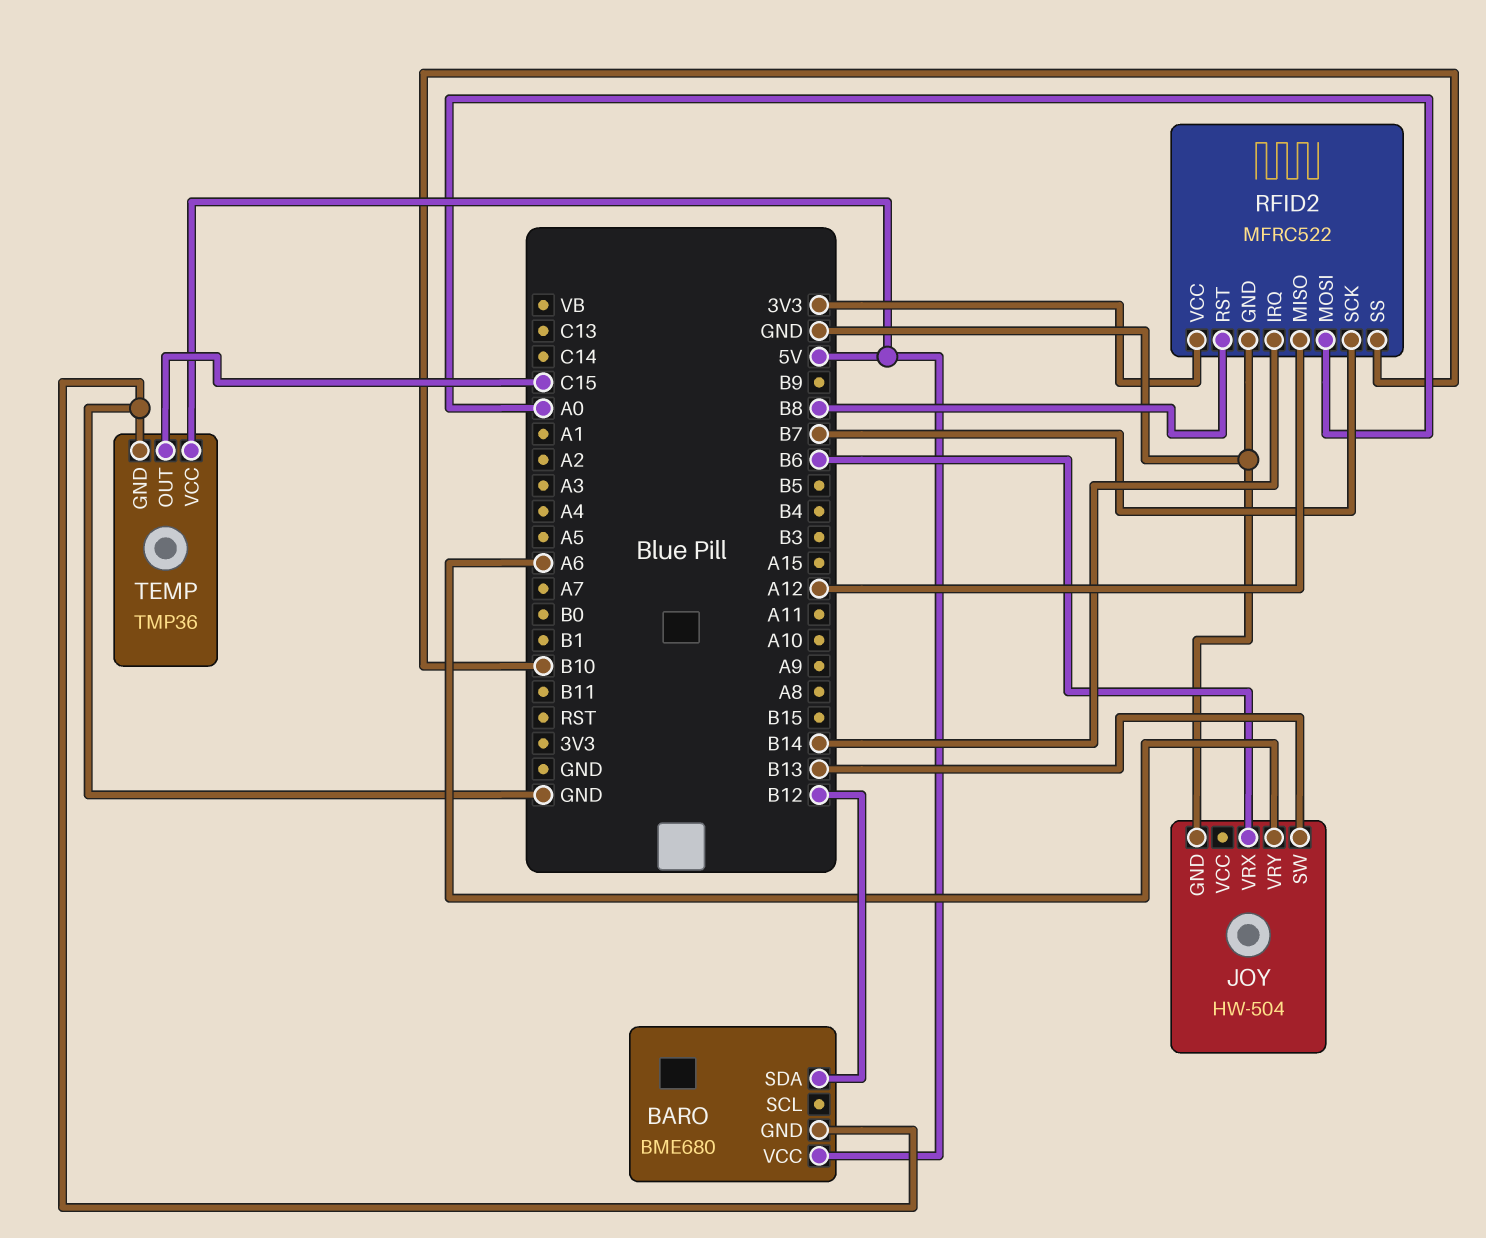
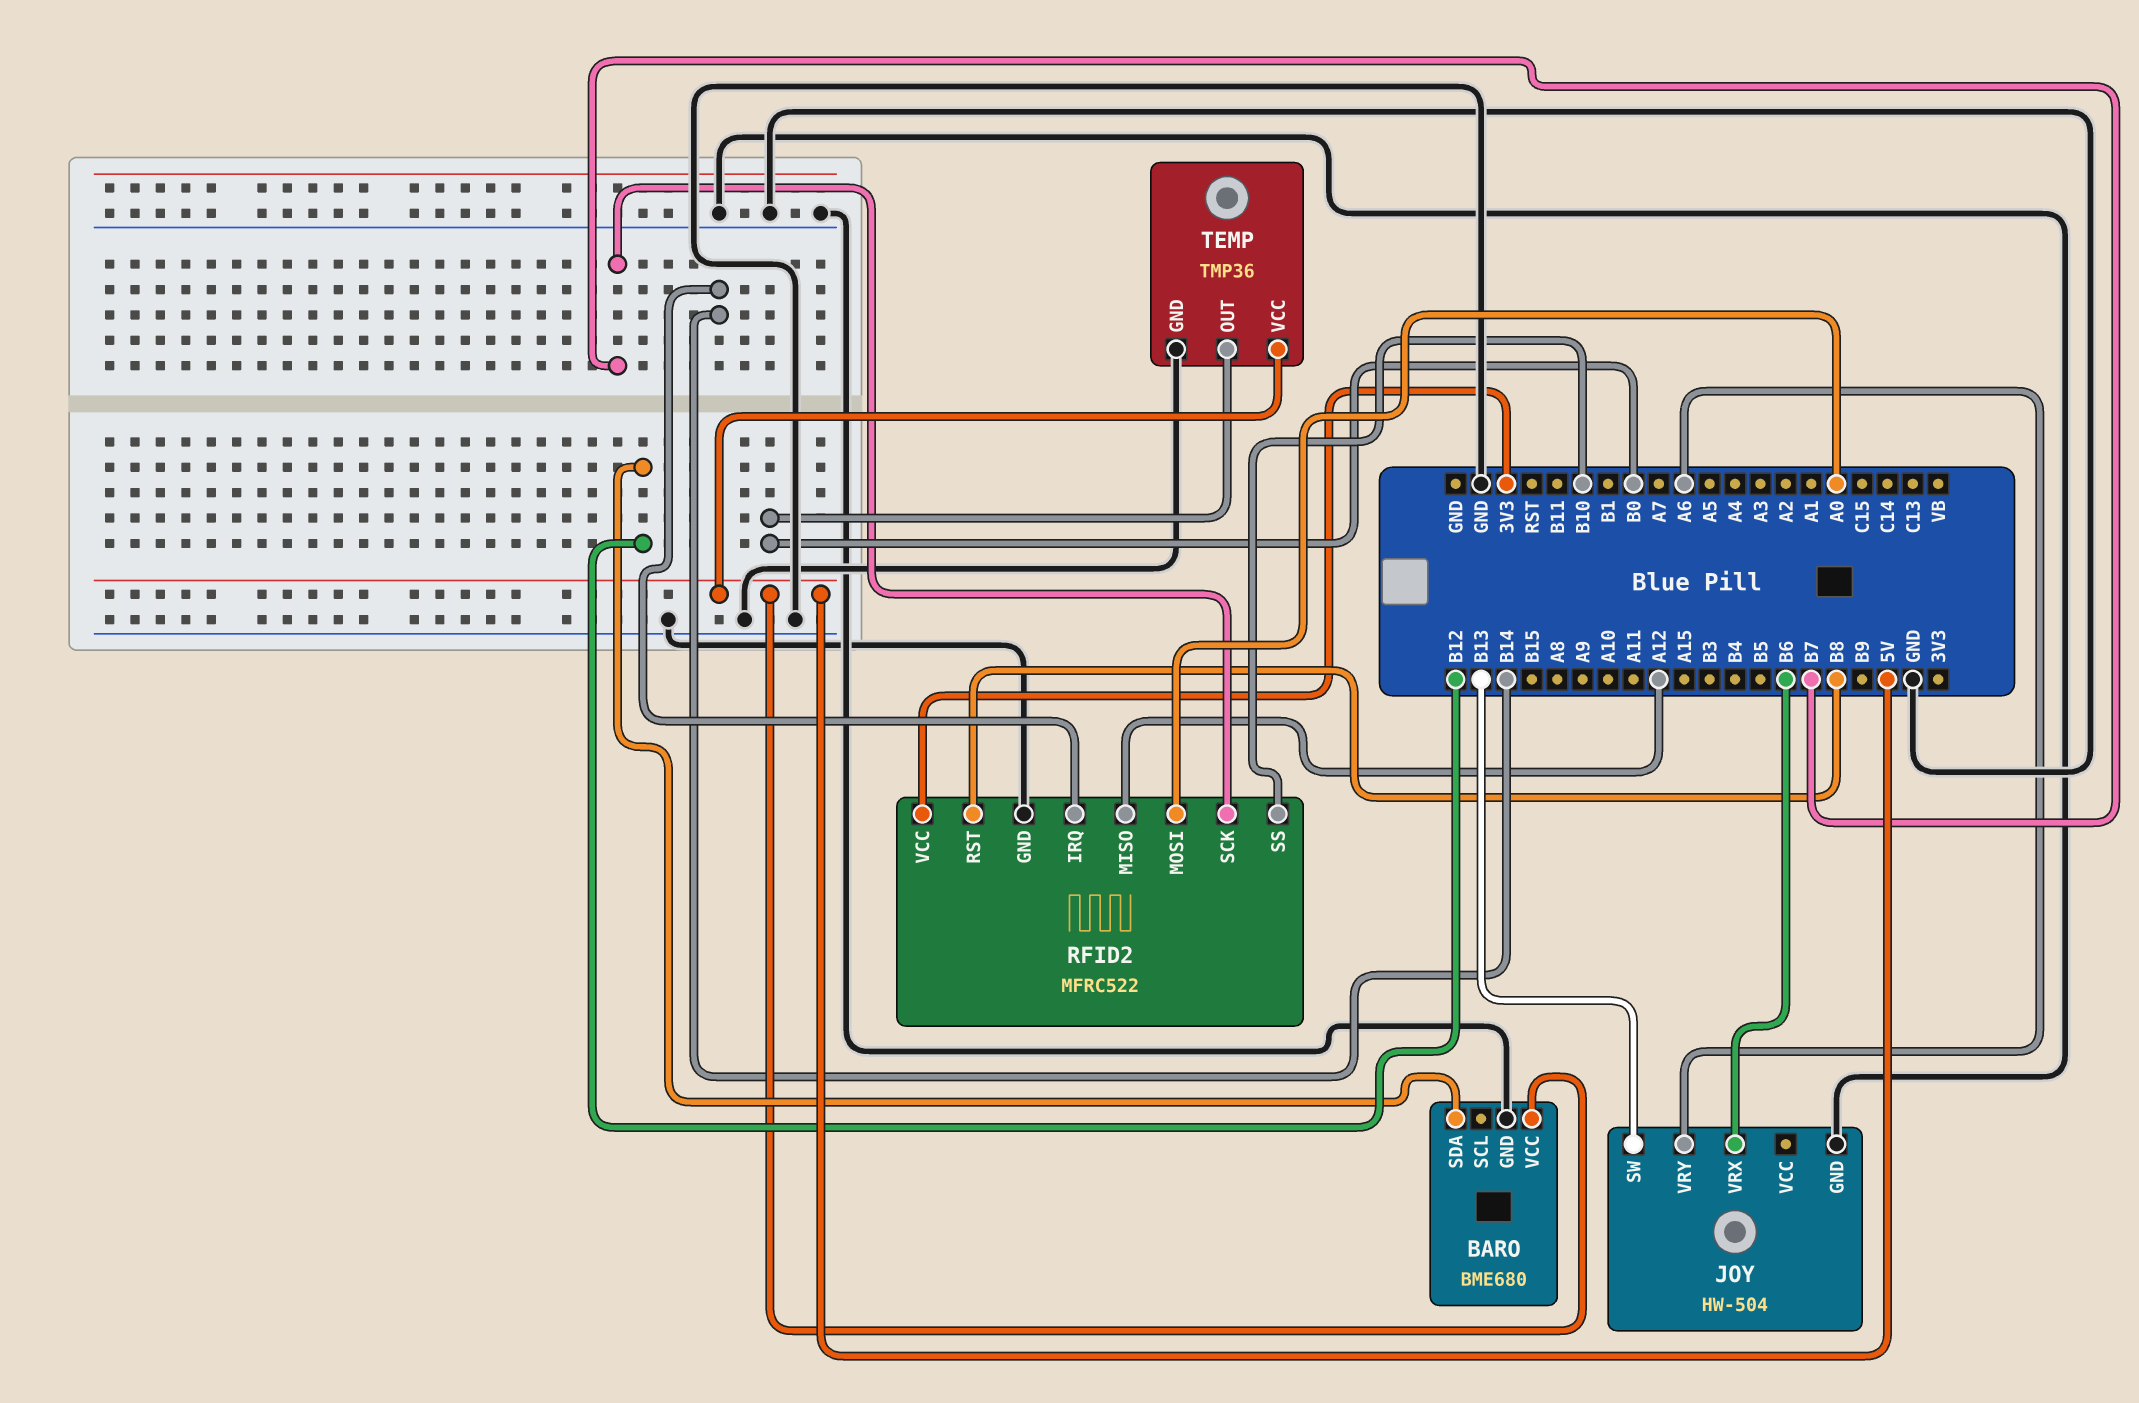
TEMP pin OUT: C15 -> B0

